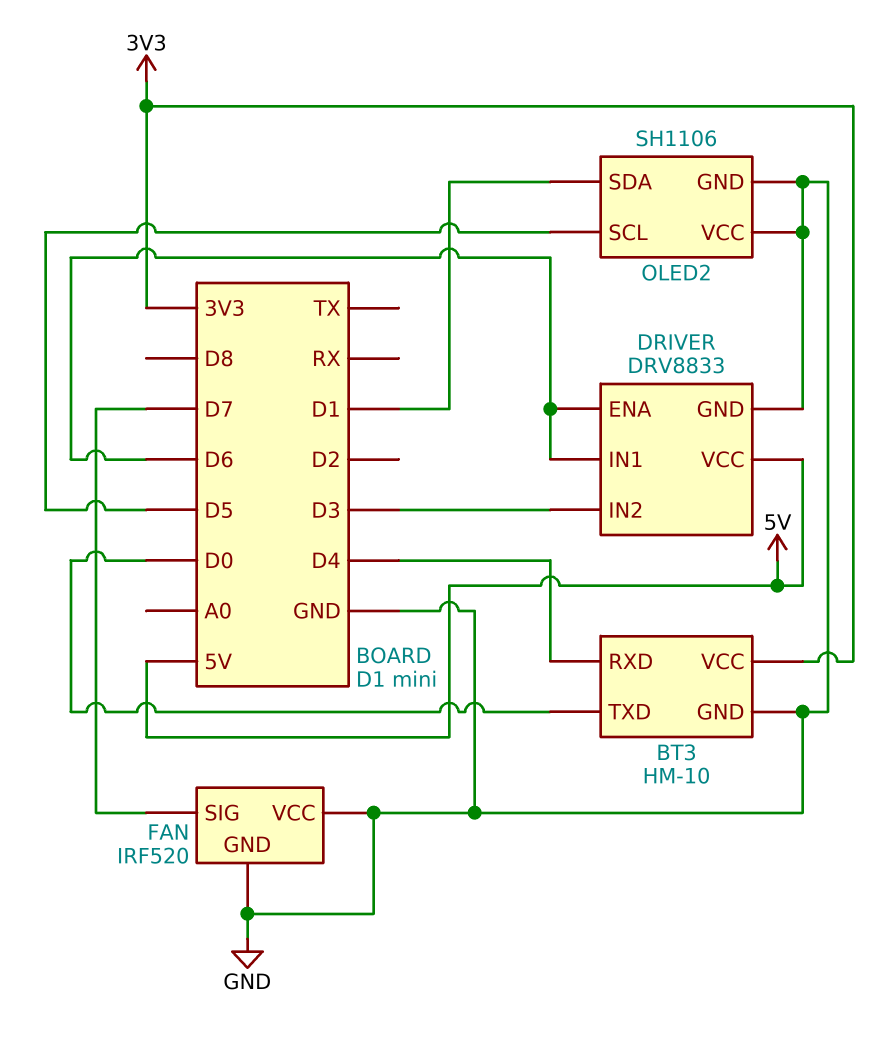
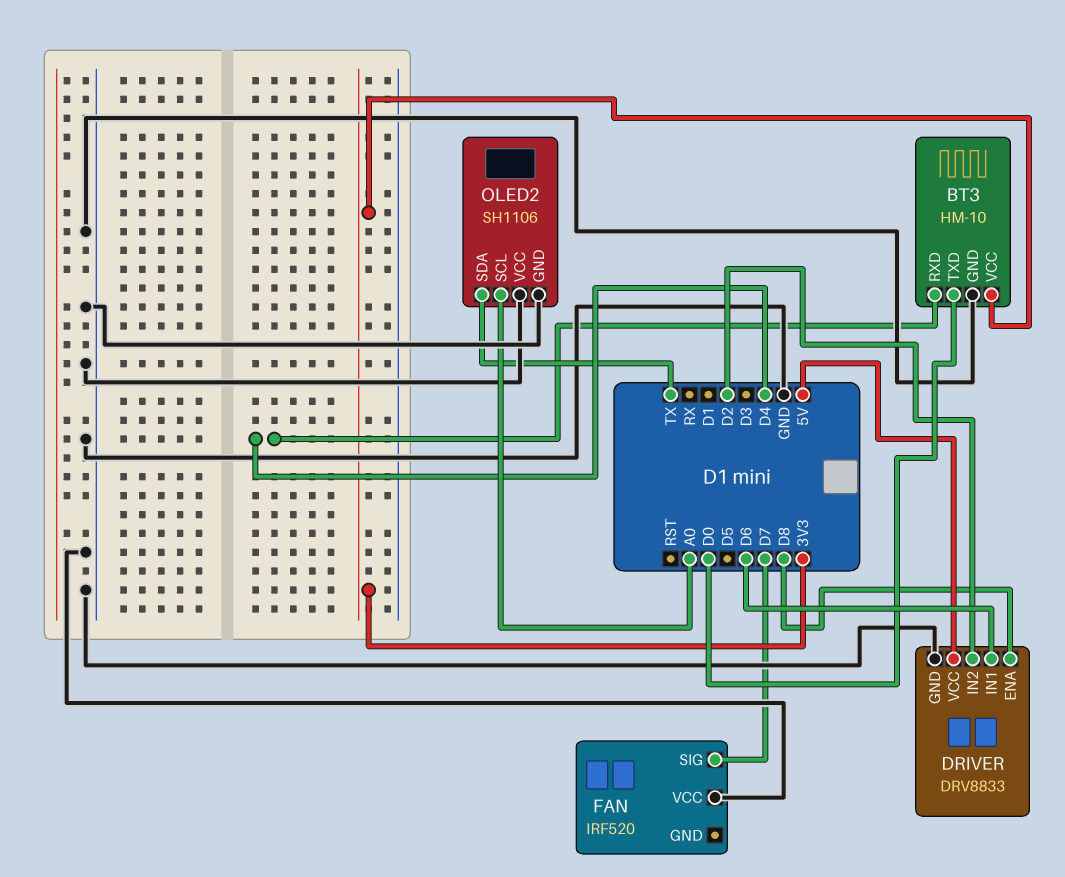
DRIVER pin ENA: D6 -> D8
DRIVER pin IN2: D3 -> D2
FAN pin GND: GND -> none
OLED2 pin SCL: D5 -> A0
OLED2 pin SDA: D1 -> TX

